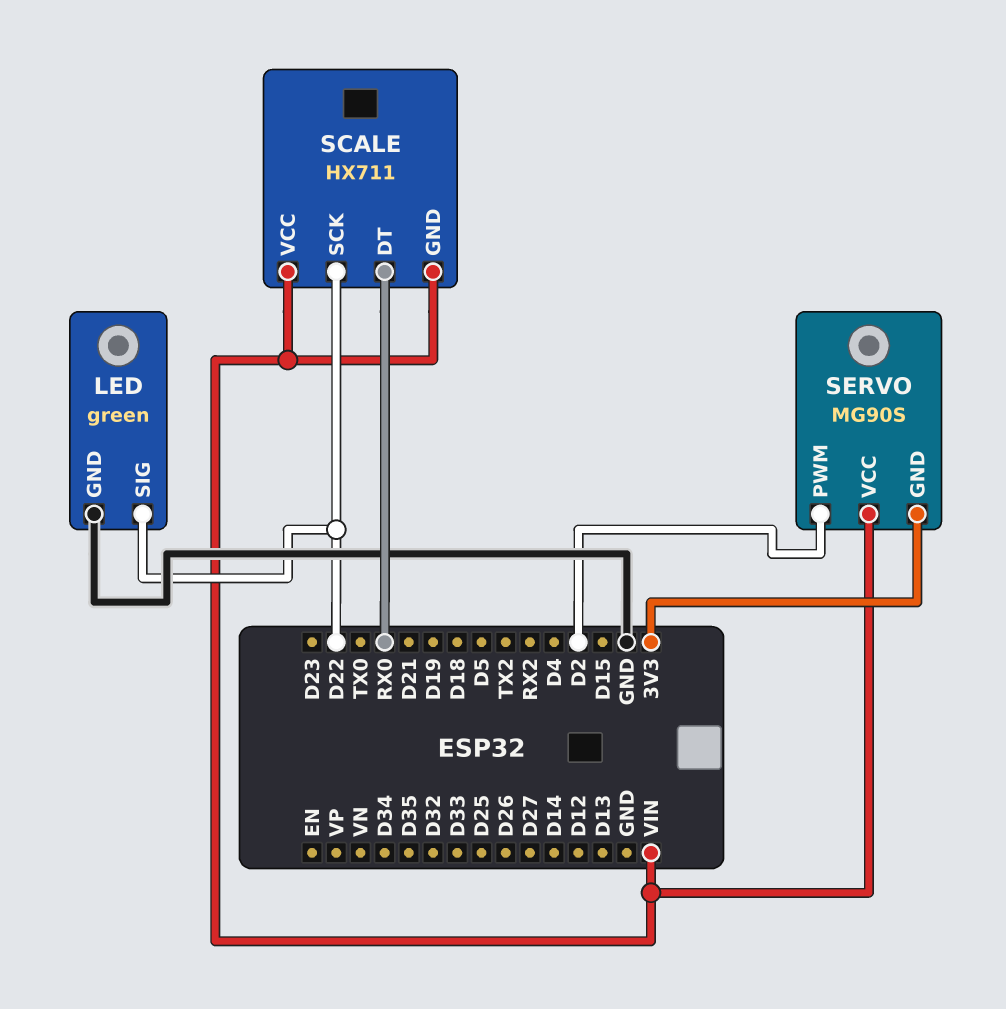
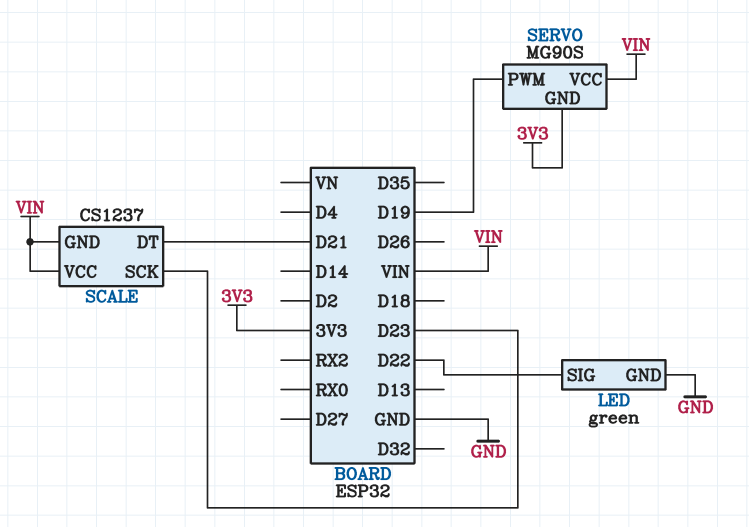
SCALE: HX711 -> CS1237
SCALE pin DT: RX0 -> D21
SCALE pin SCK: D22 -> D23
SERVO pin PWM: D2 -> D19

